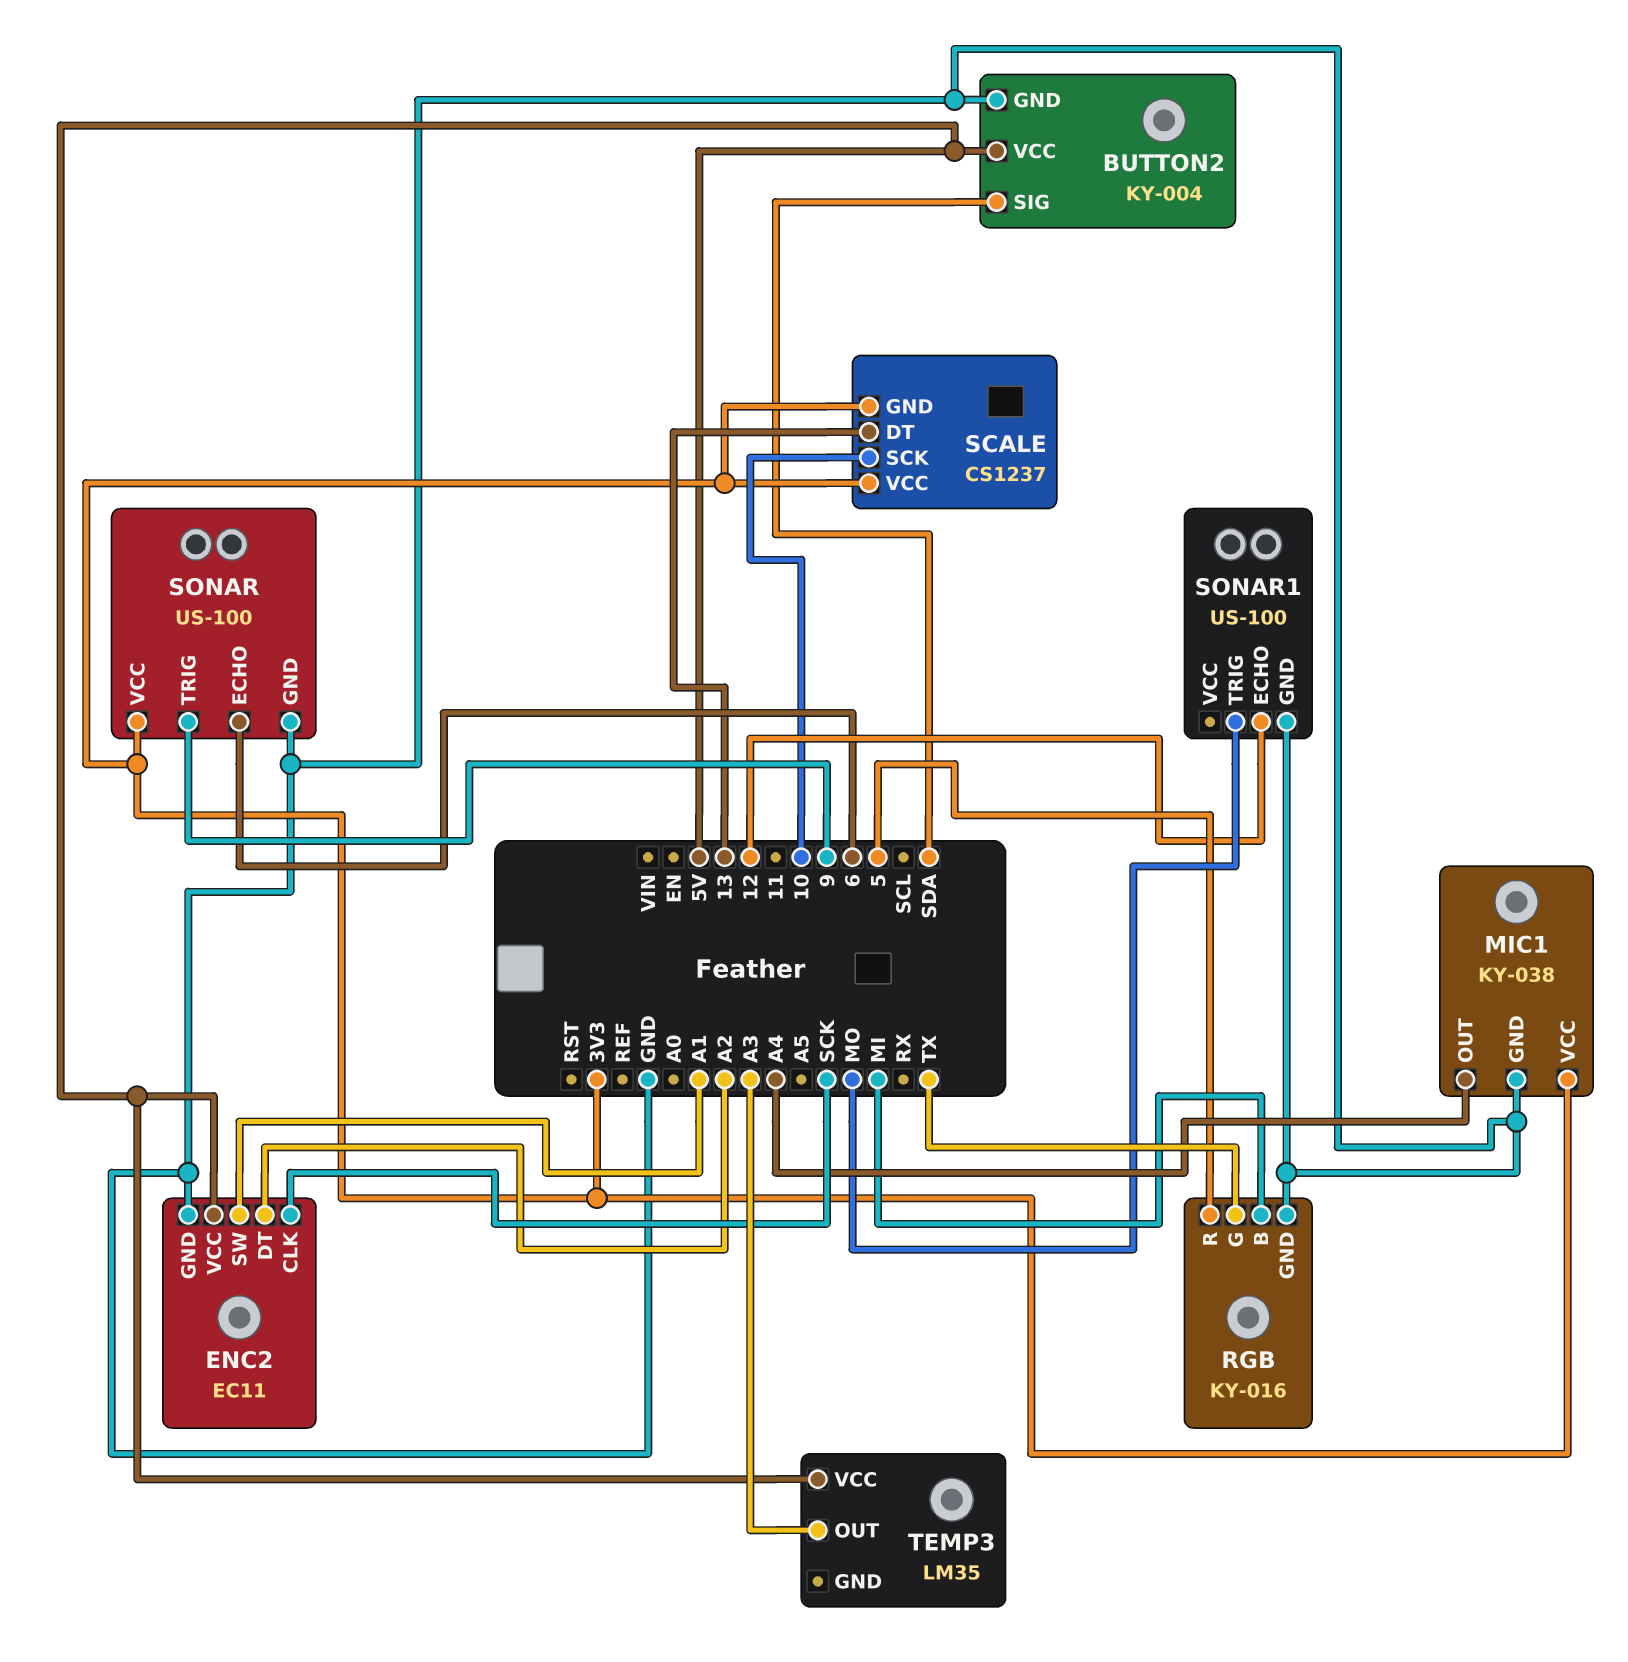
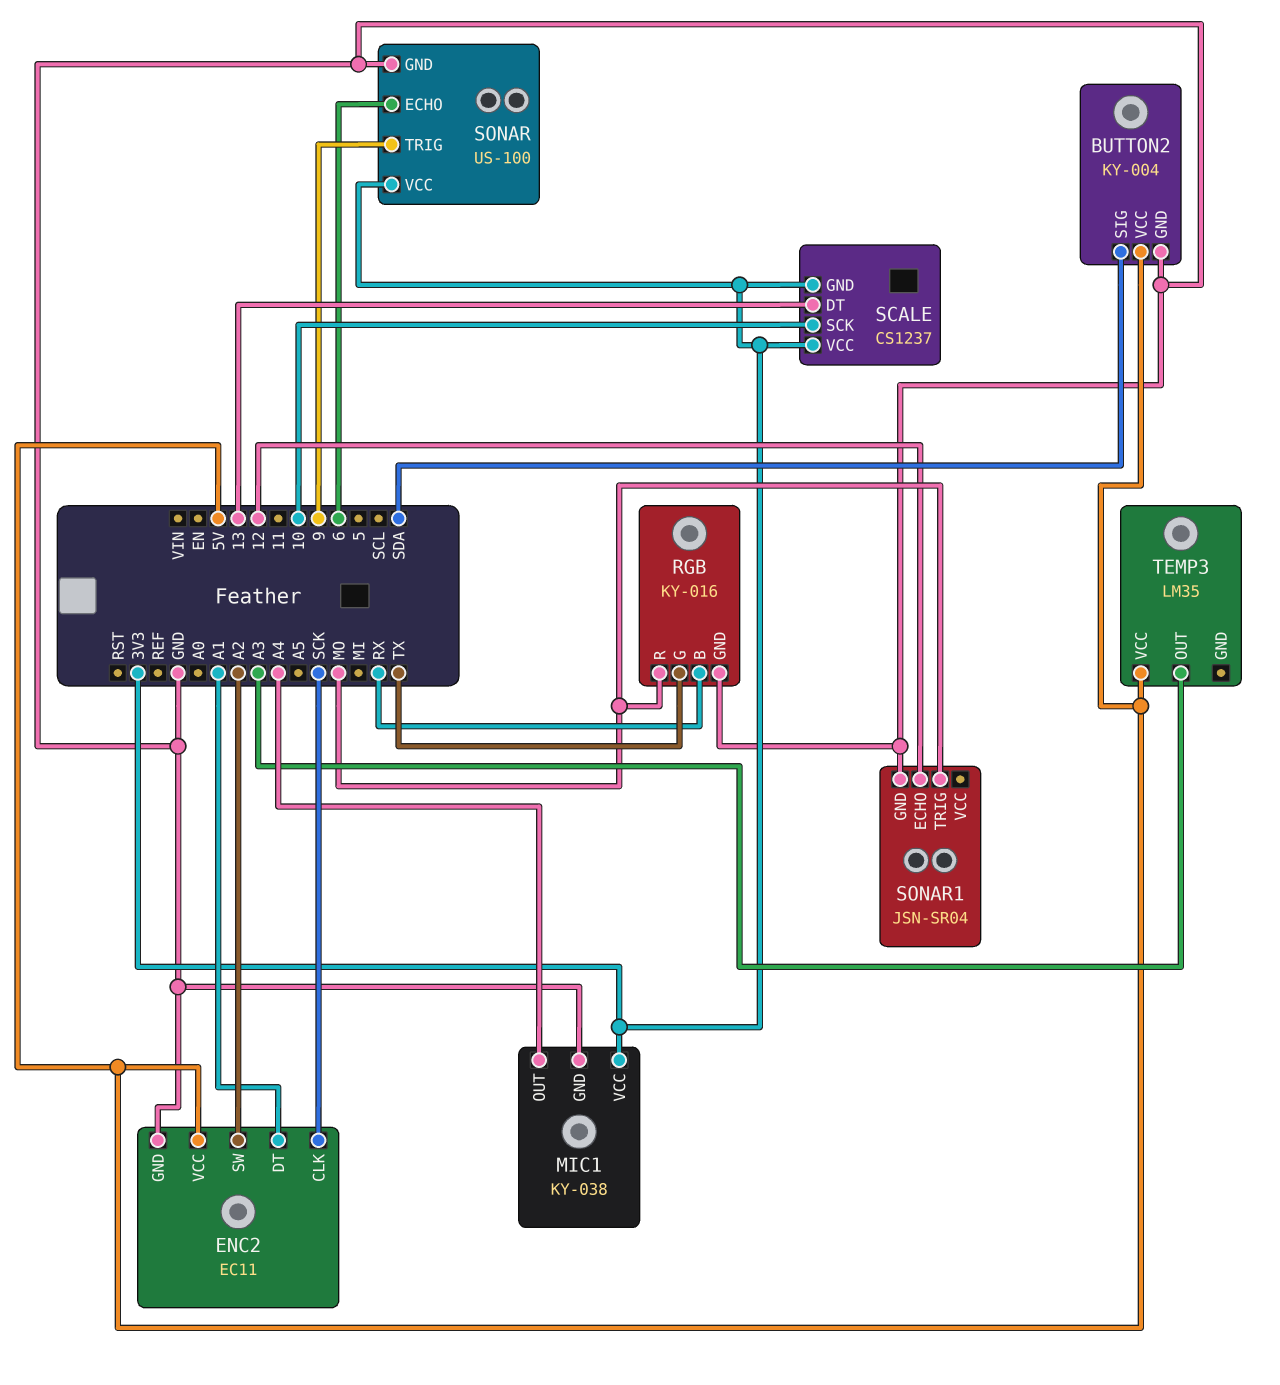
ENC2 pin DT: A2 -> A1
ENC2 pin SW: A1 -> A2
RGB pin B: MI -> RX
RGB pin R: 5 -> MO
SONAR1: US-100 -> JSN-SR04

